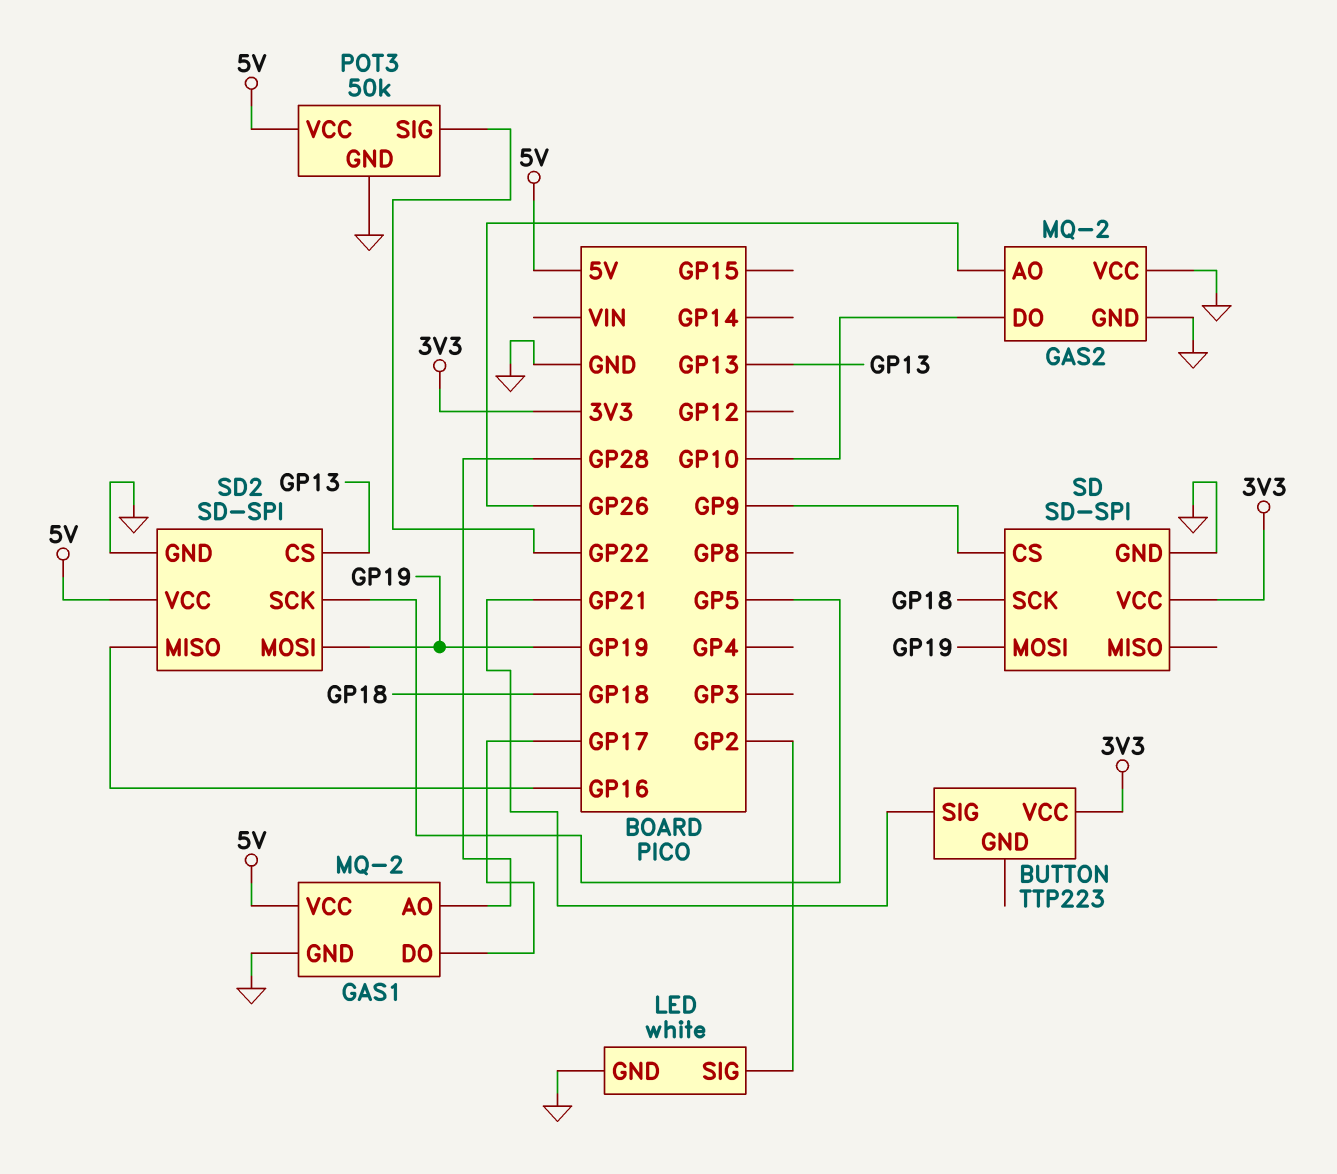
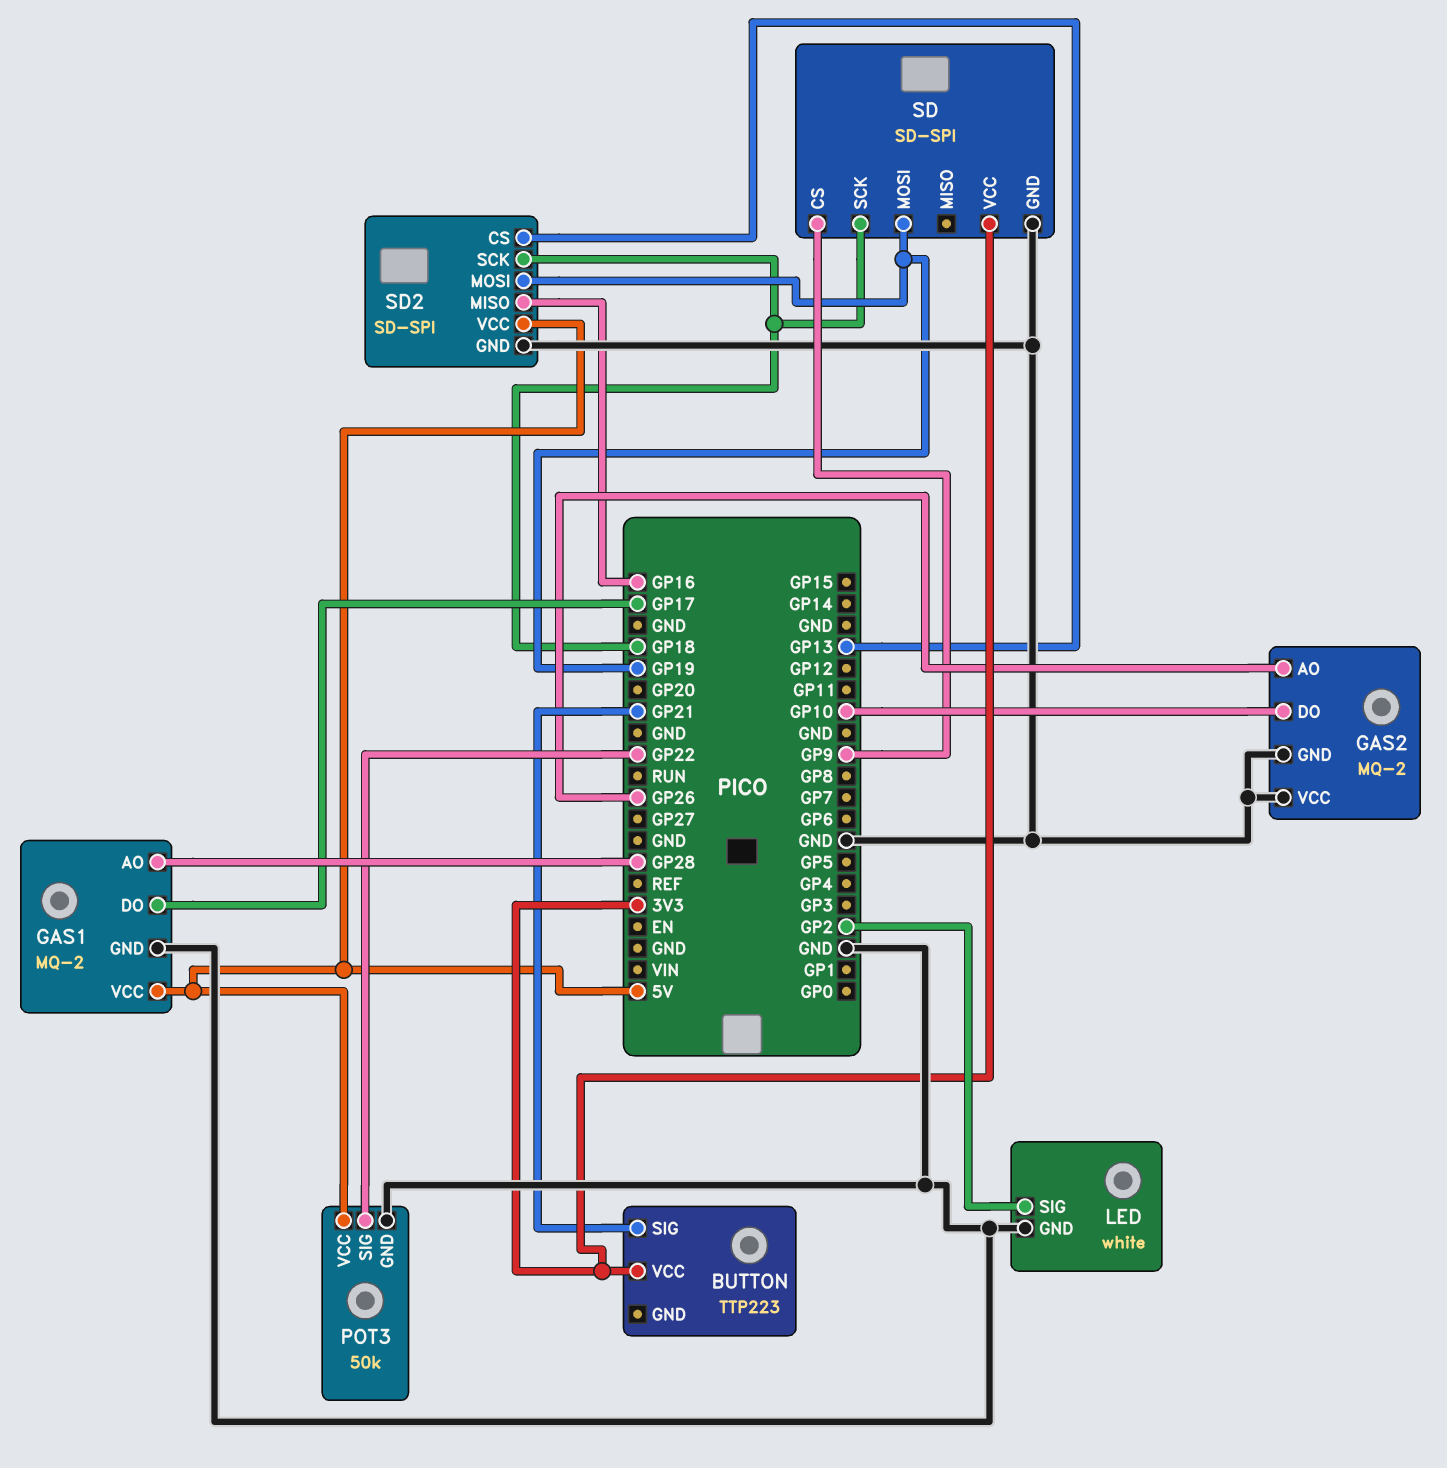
SD2 pin SCK: GP5 -> GP18

